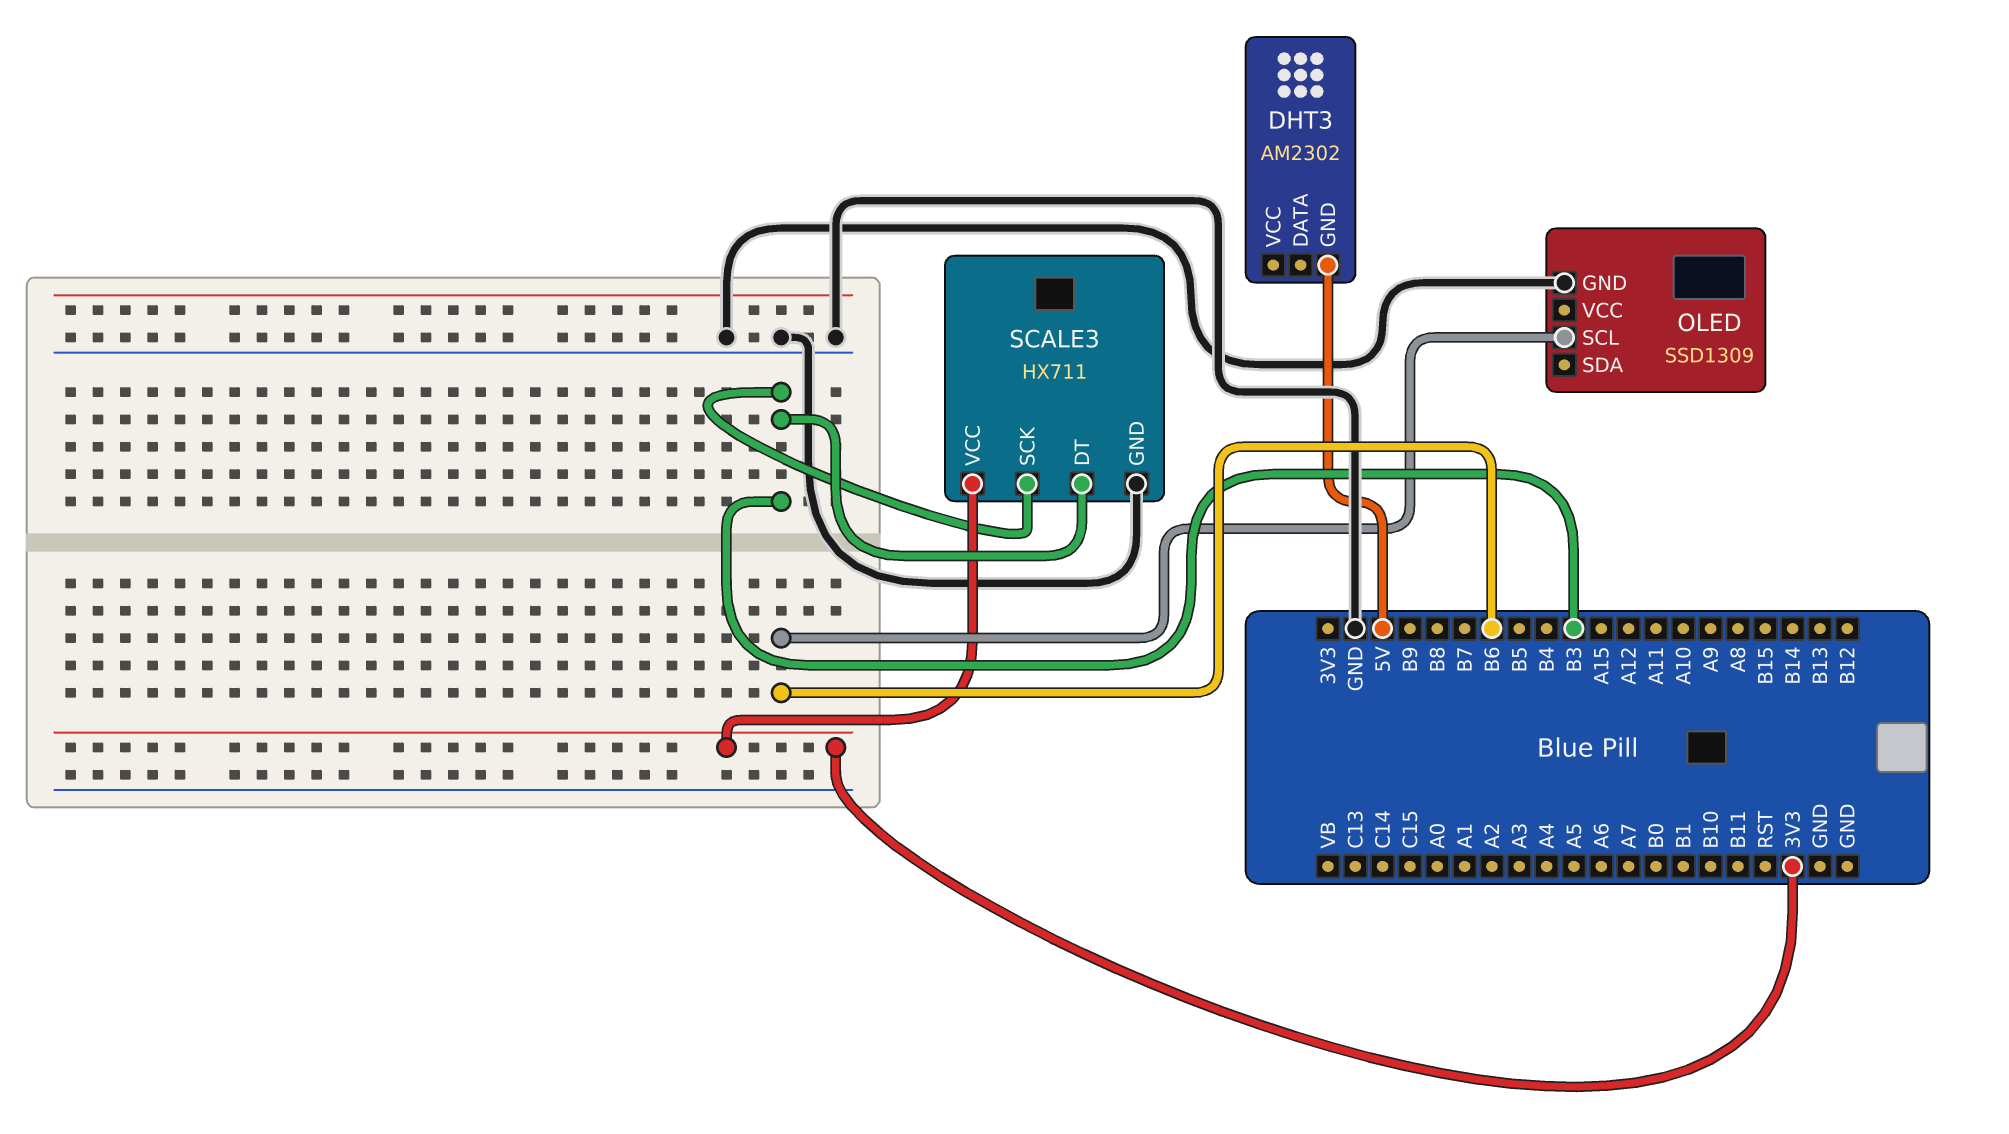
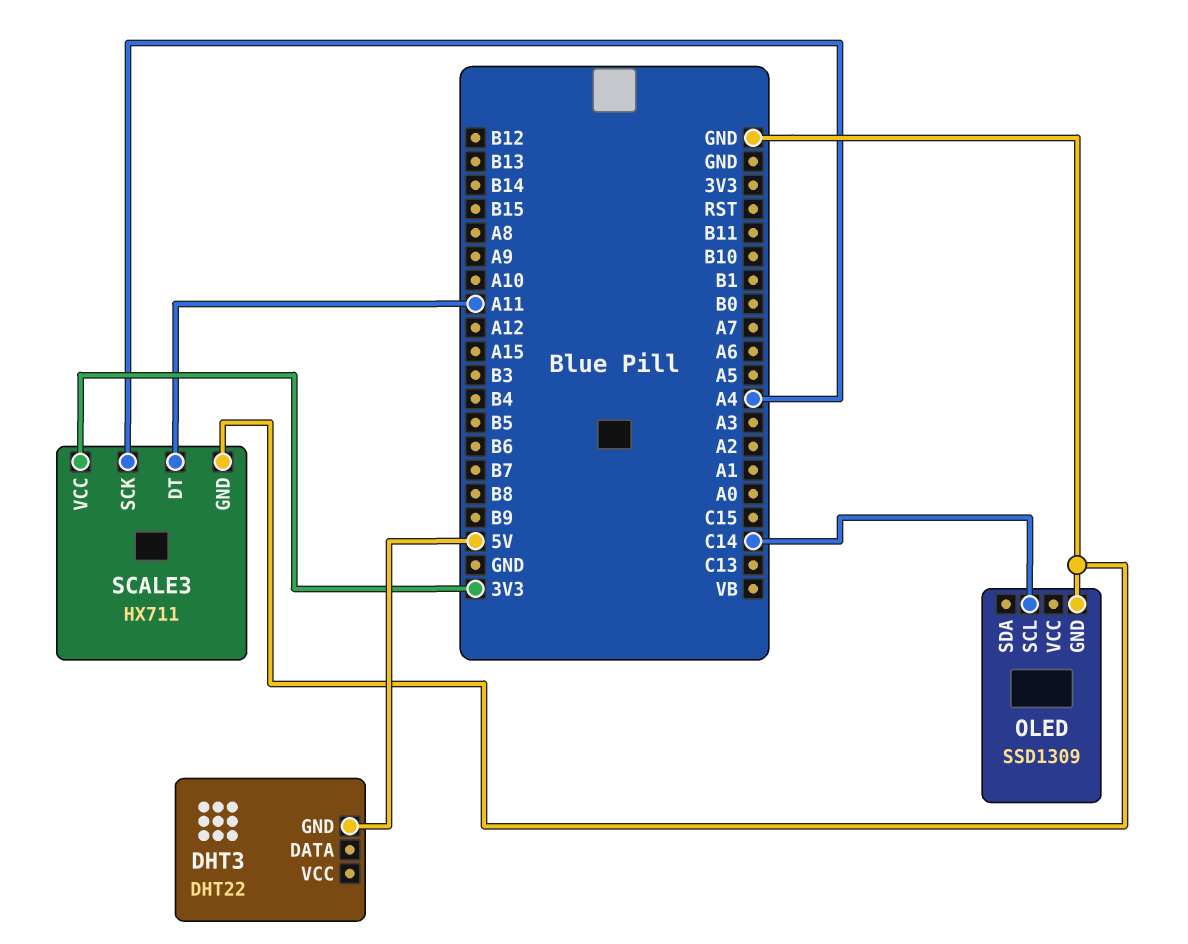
DHT3: AM2302 -> DHT22
OLED pin SCL: B6 -> C14
SCALE3 pin DT: B3 -> A11
SCALE3 pin SCK: B3 -> A4

